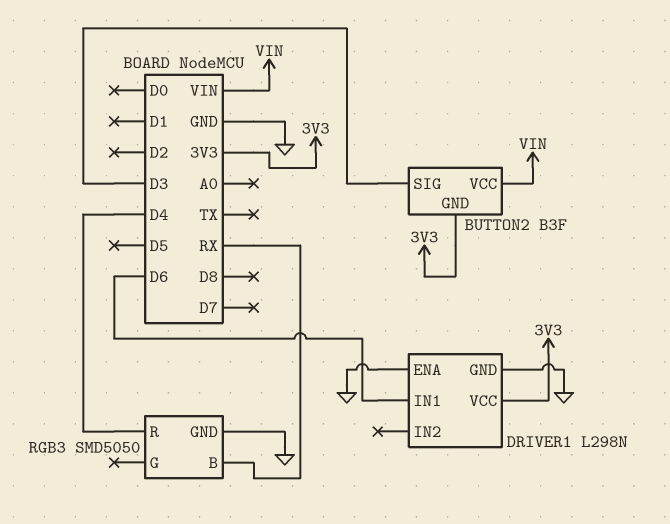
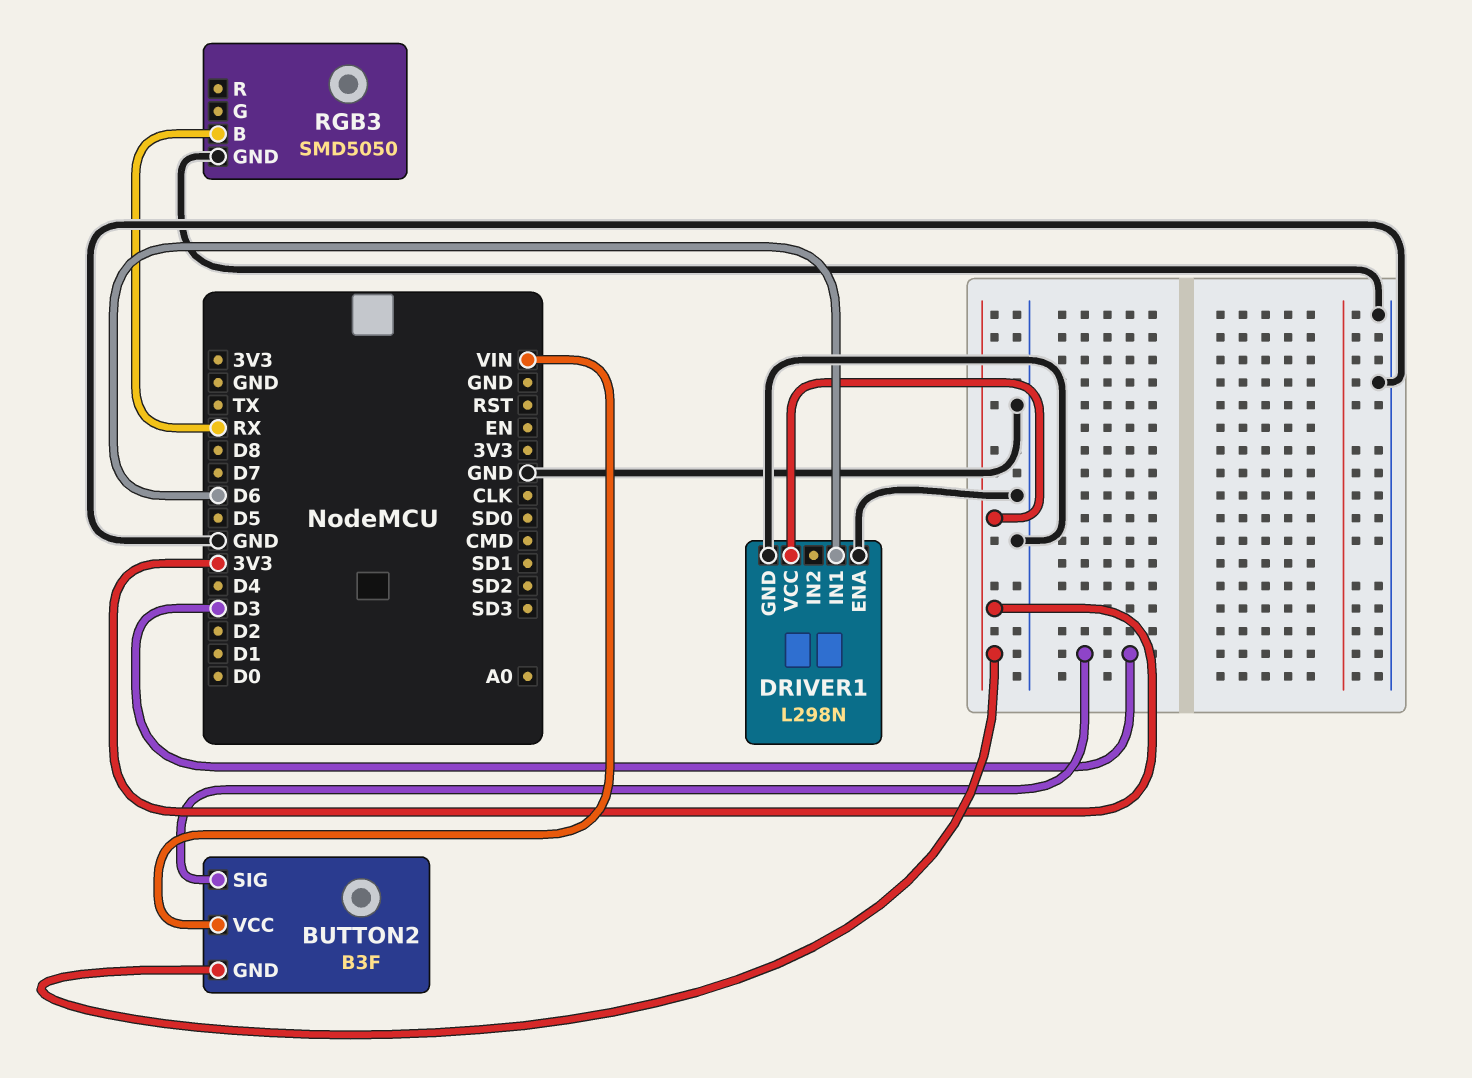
RGB3 pin R: D4 -> none

